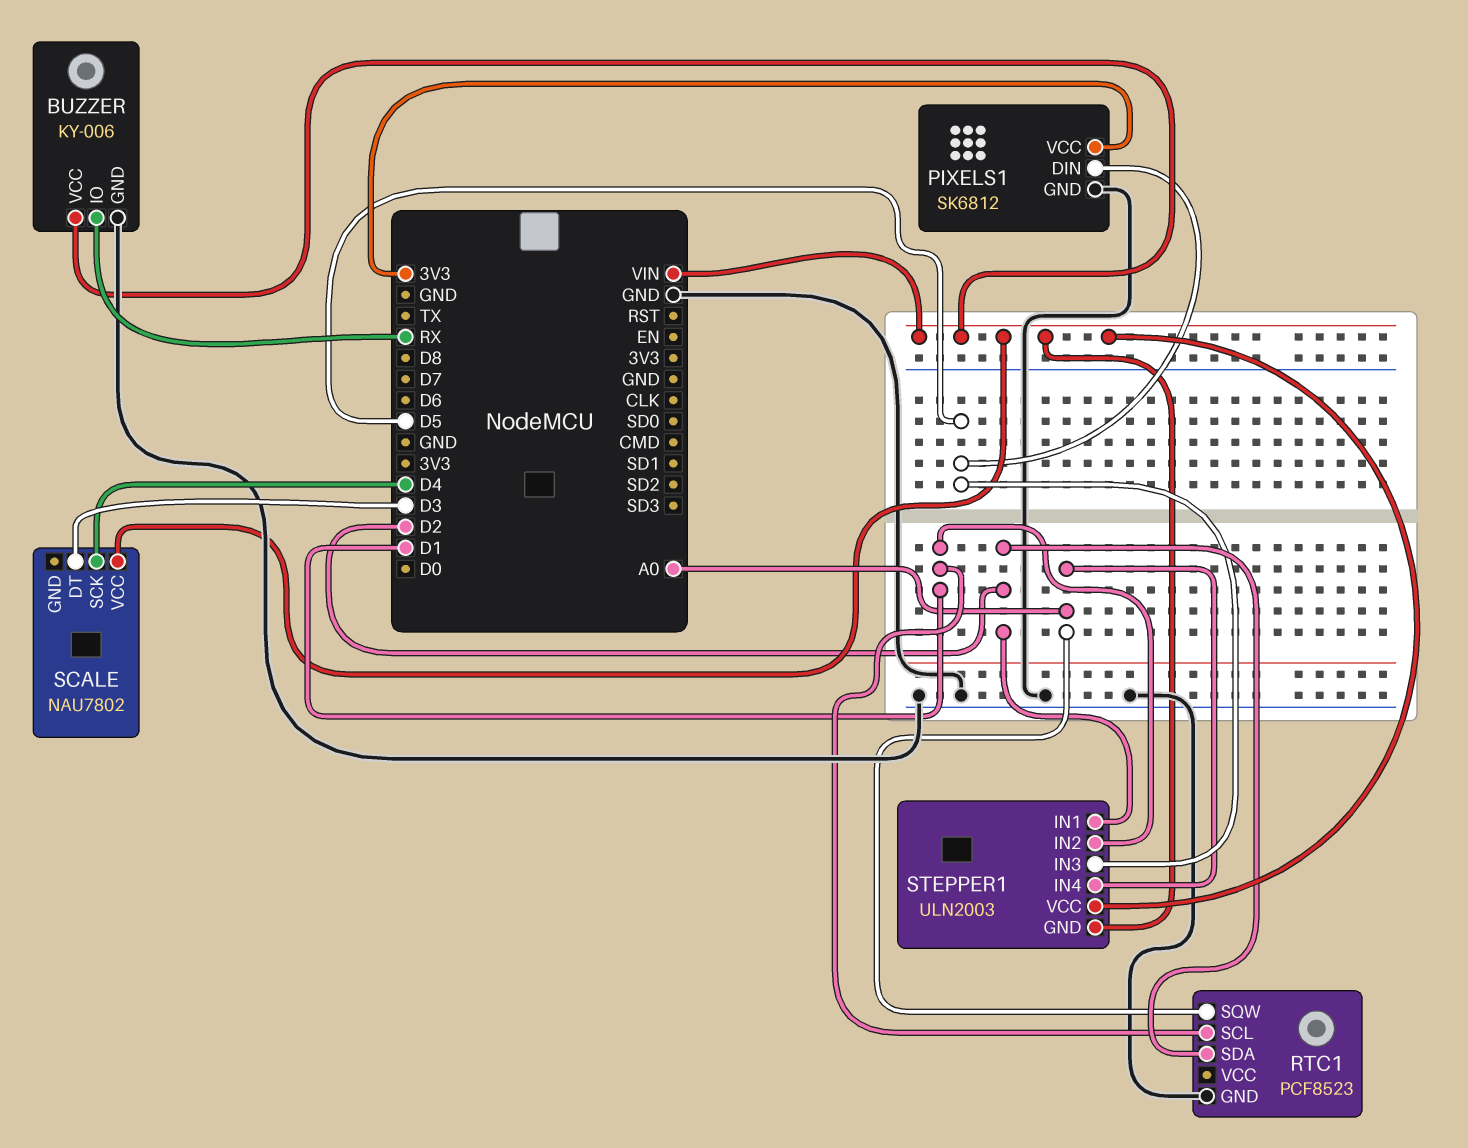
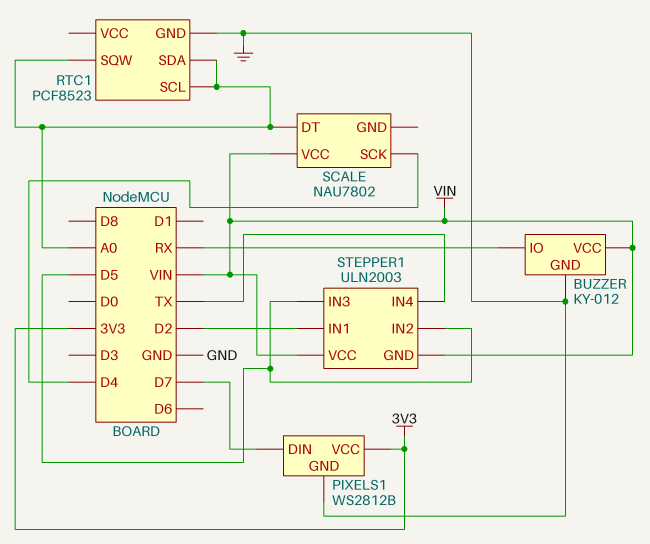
BUZZER: KY-006 -> KY-012
PIXELS1: SK6812 -> WS2812B
PIXELS1 pin DIN: D5 -> D7
RTC1 pin SCL: D1 -> A0
RTC1 pin SDA: D2 -> A0
SCALE pin DT: D3 -> A0
STEPPER1 pin IN2: D1 -> D5
STEPPER1 pin IN4: A0 -> TX

